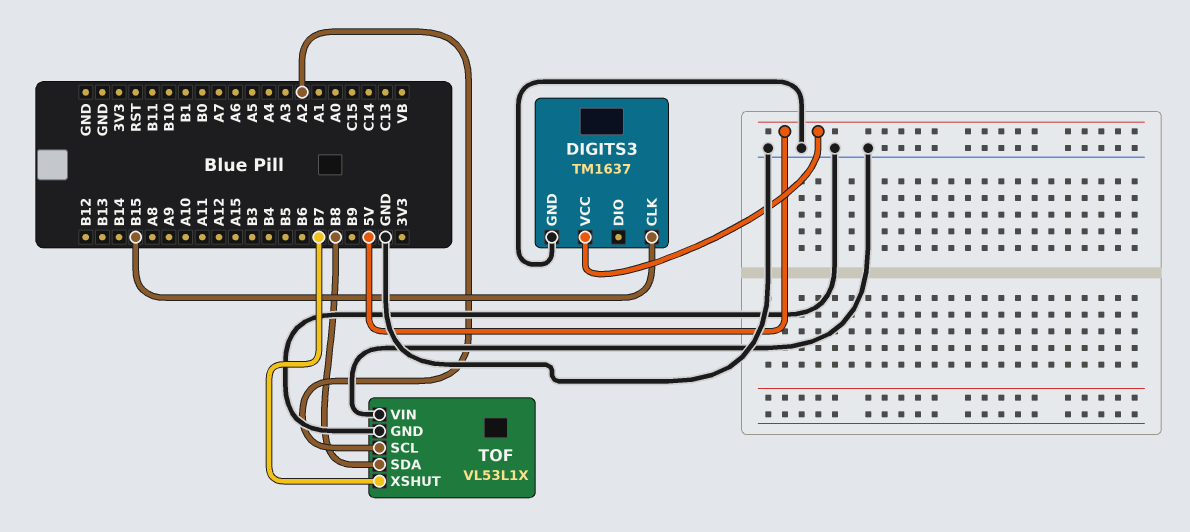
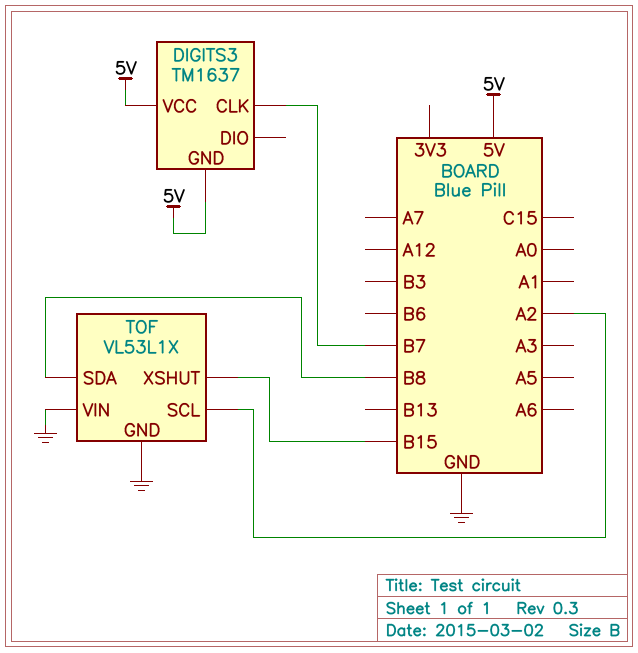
DIGITS3 pin CLK: B15 -> B7
DIGITS3 pin GND: GND -> 5V
TOF pin XSHUT: B7 -> B15

